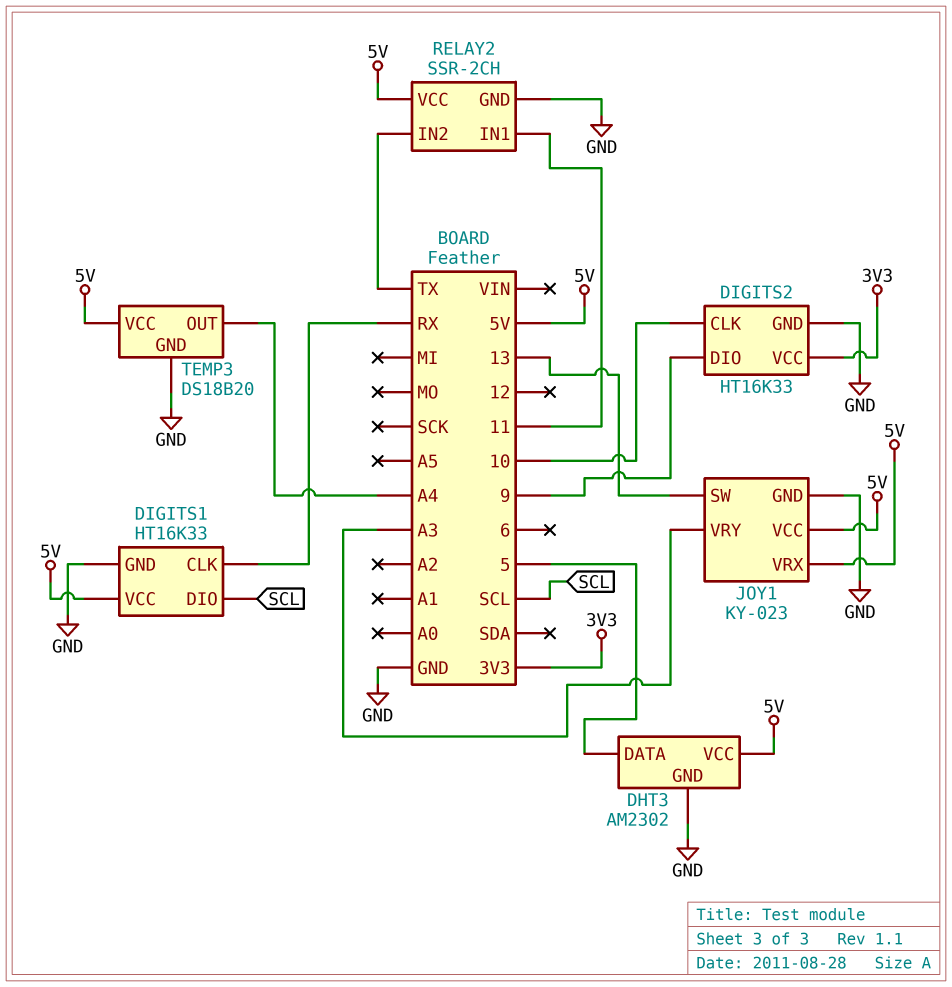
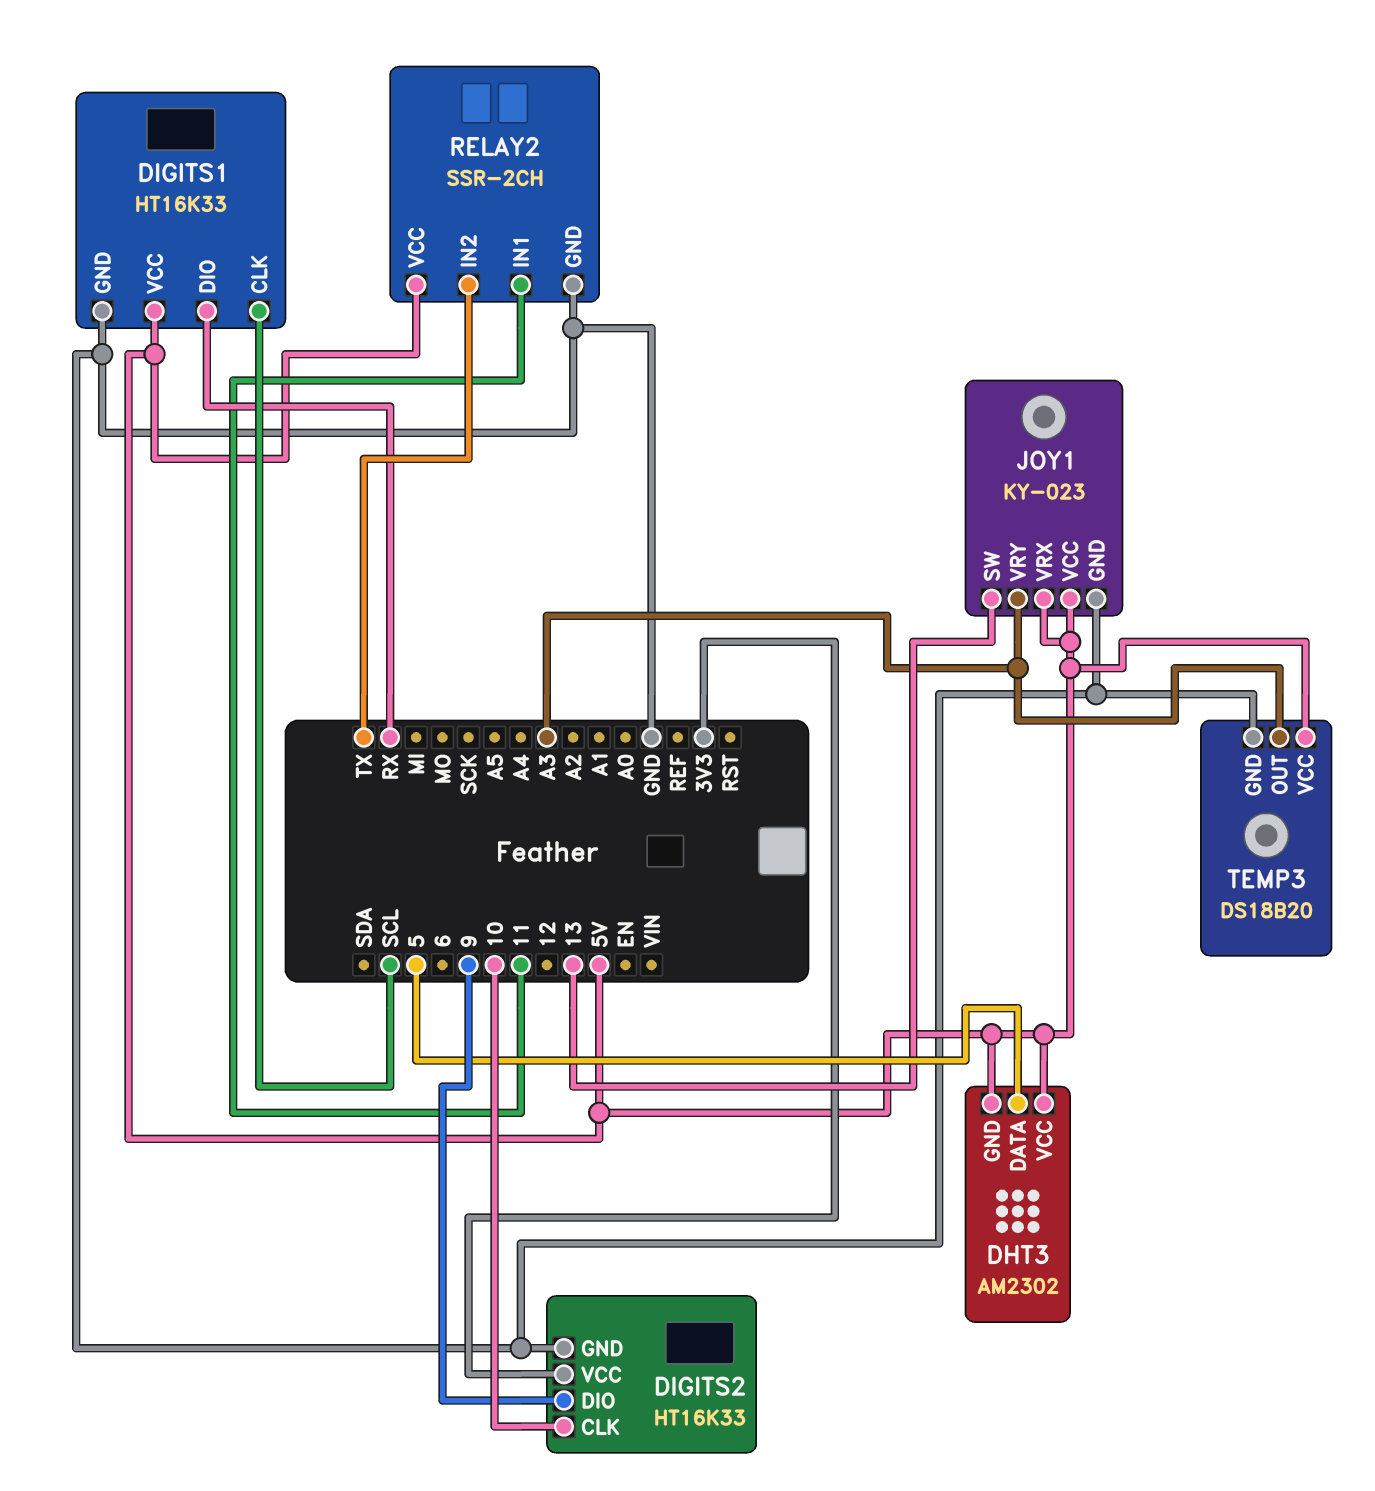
DHT3 pin GND: GND -> 5V
DIGITS1 pin CLK: RX -> SCL
DIGITS1 pin DIO: SCL -> RX
TEMP3 pin OUT: A4 -> A3

